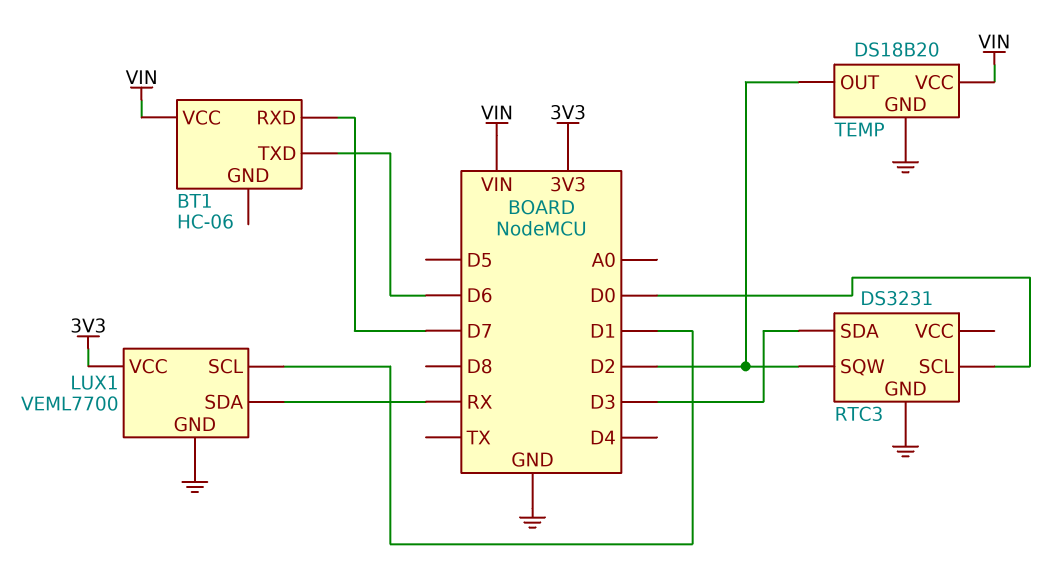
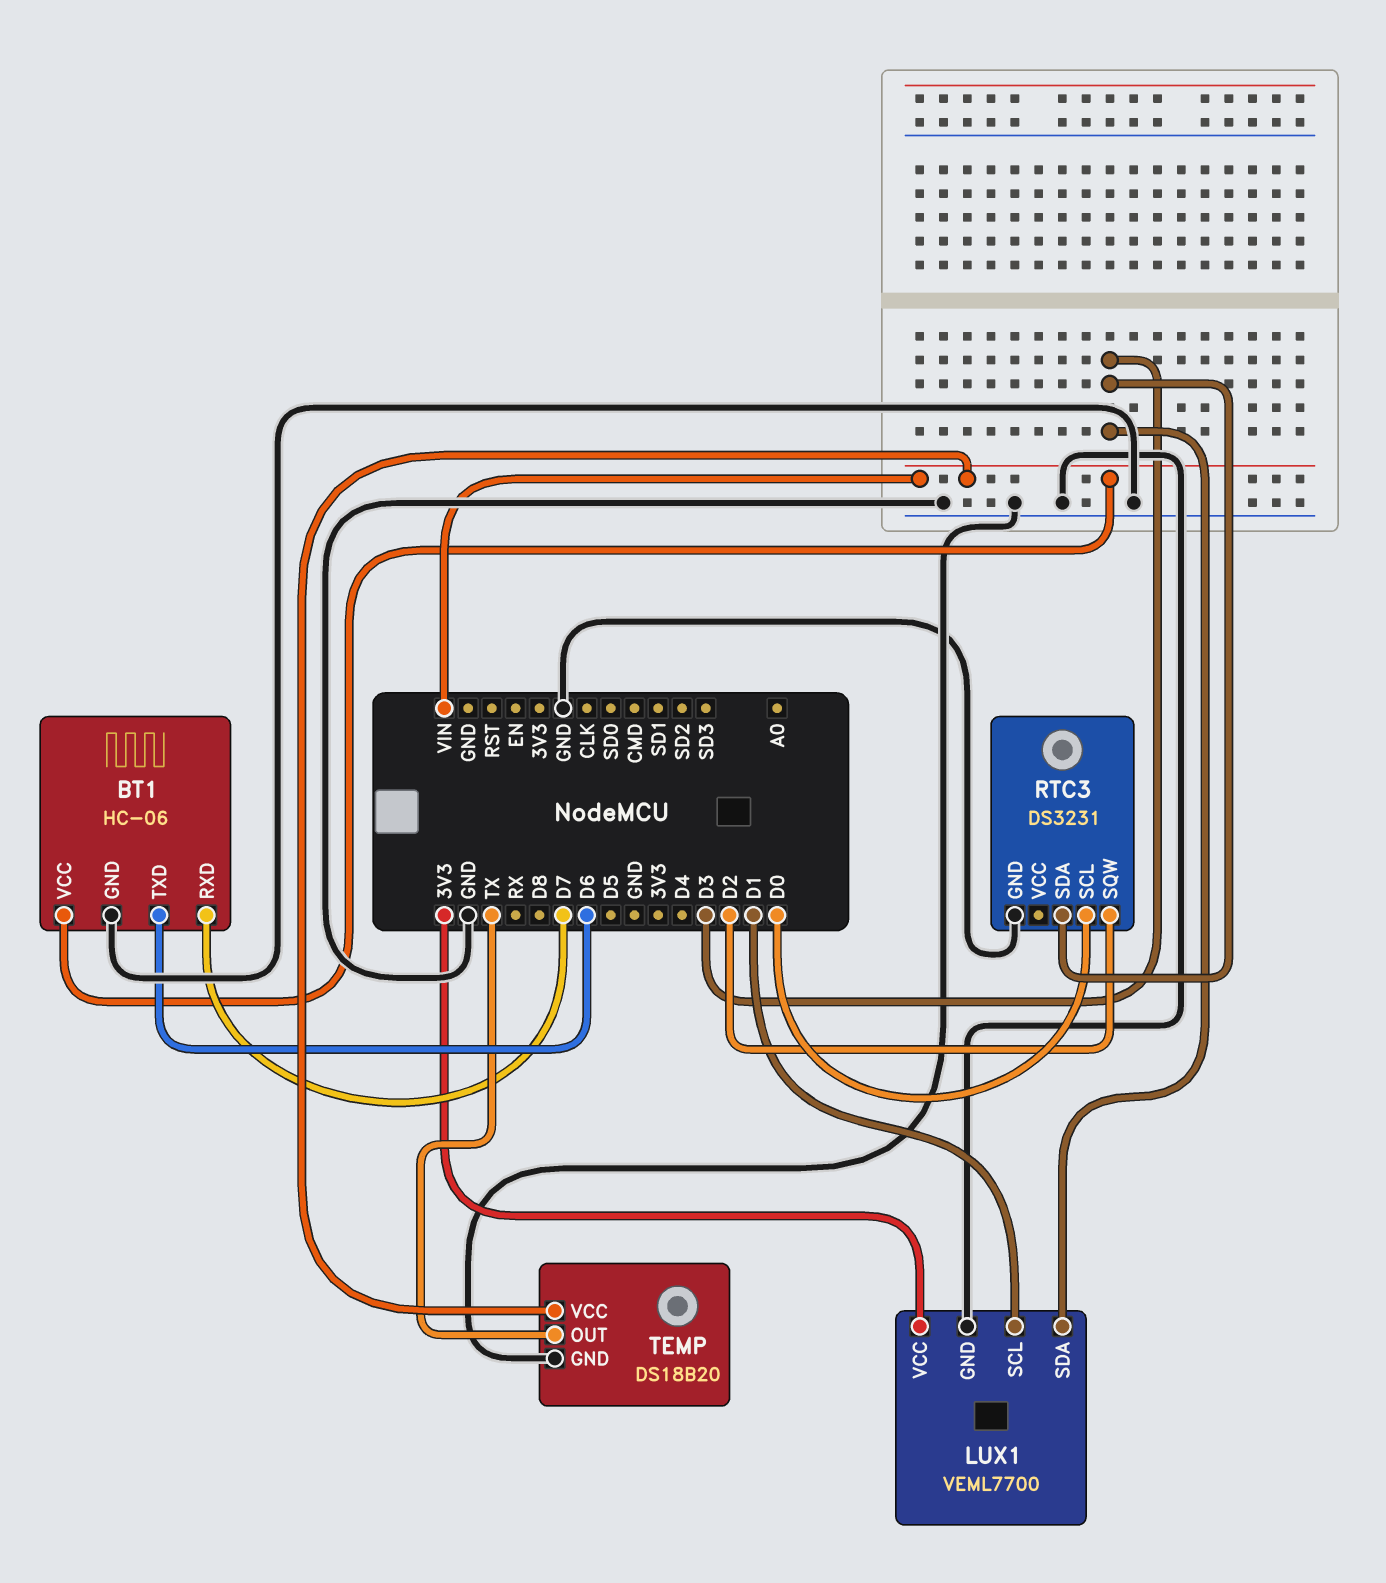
BT1 pin GND: none -> GND
LUX1 pin SDA: RX -> D3
TEMP pin OUT: D2 -> TX

